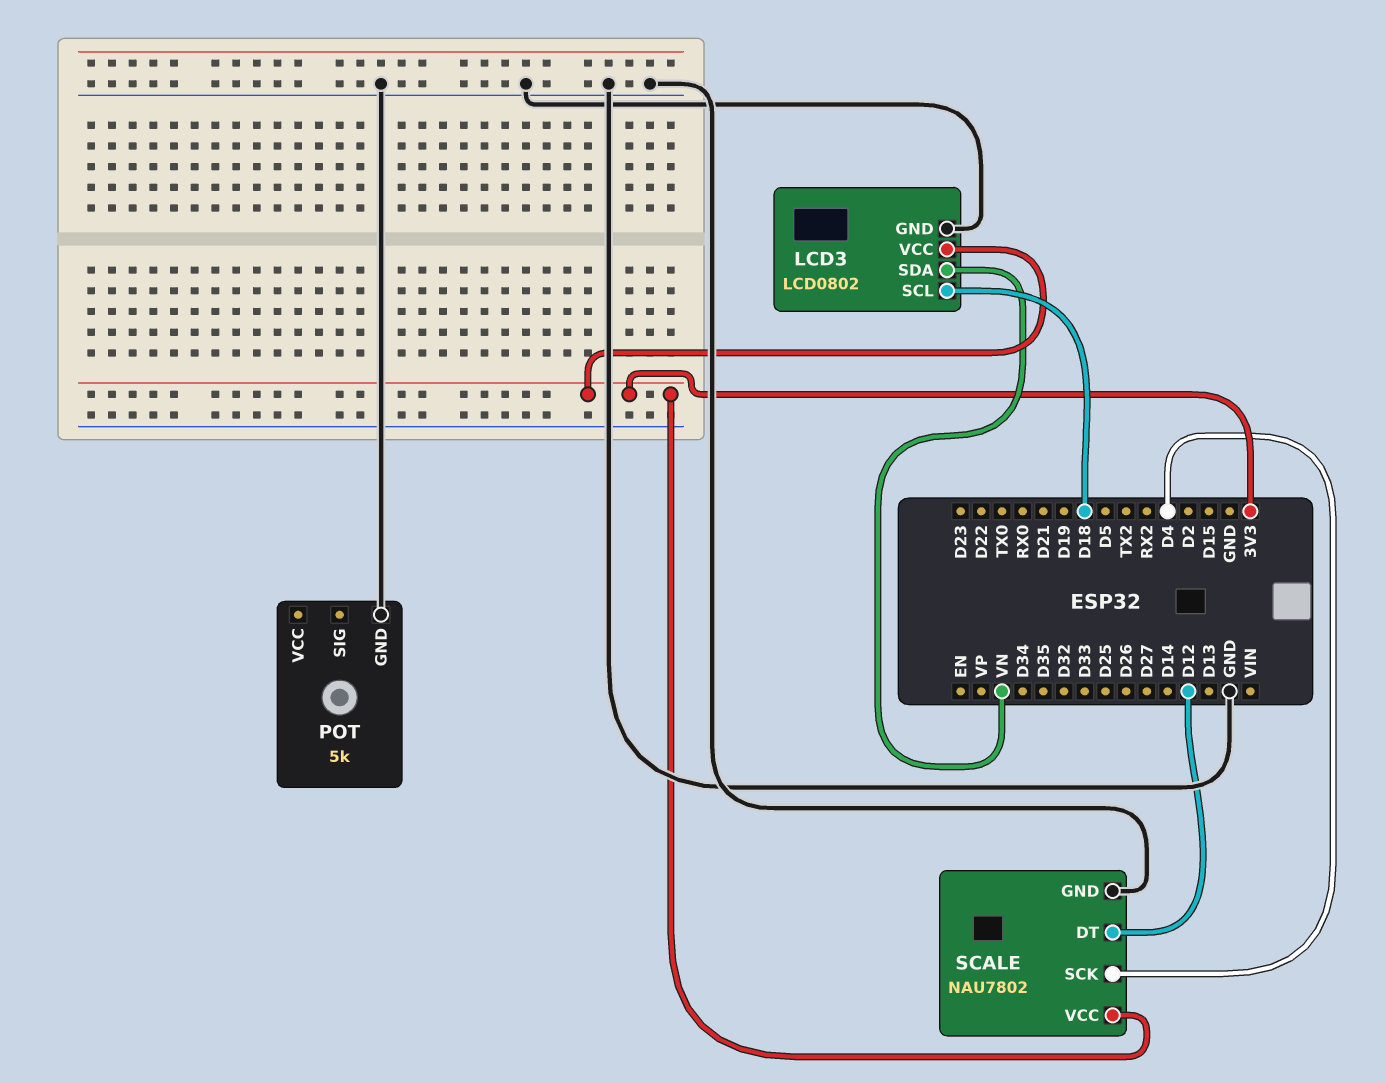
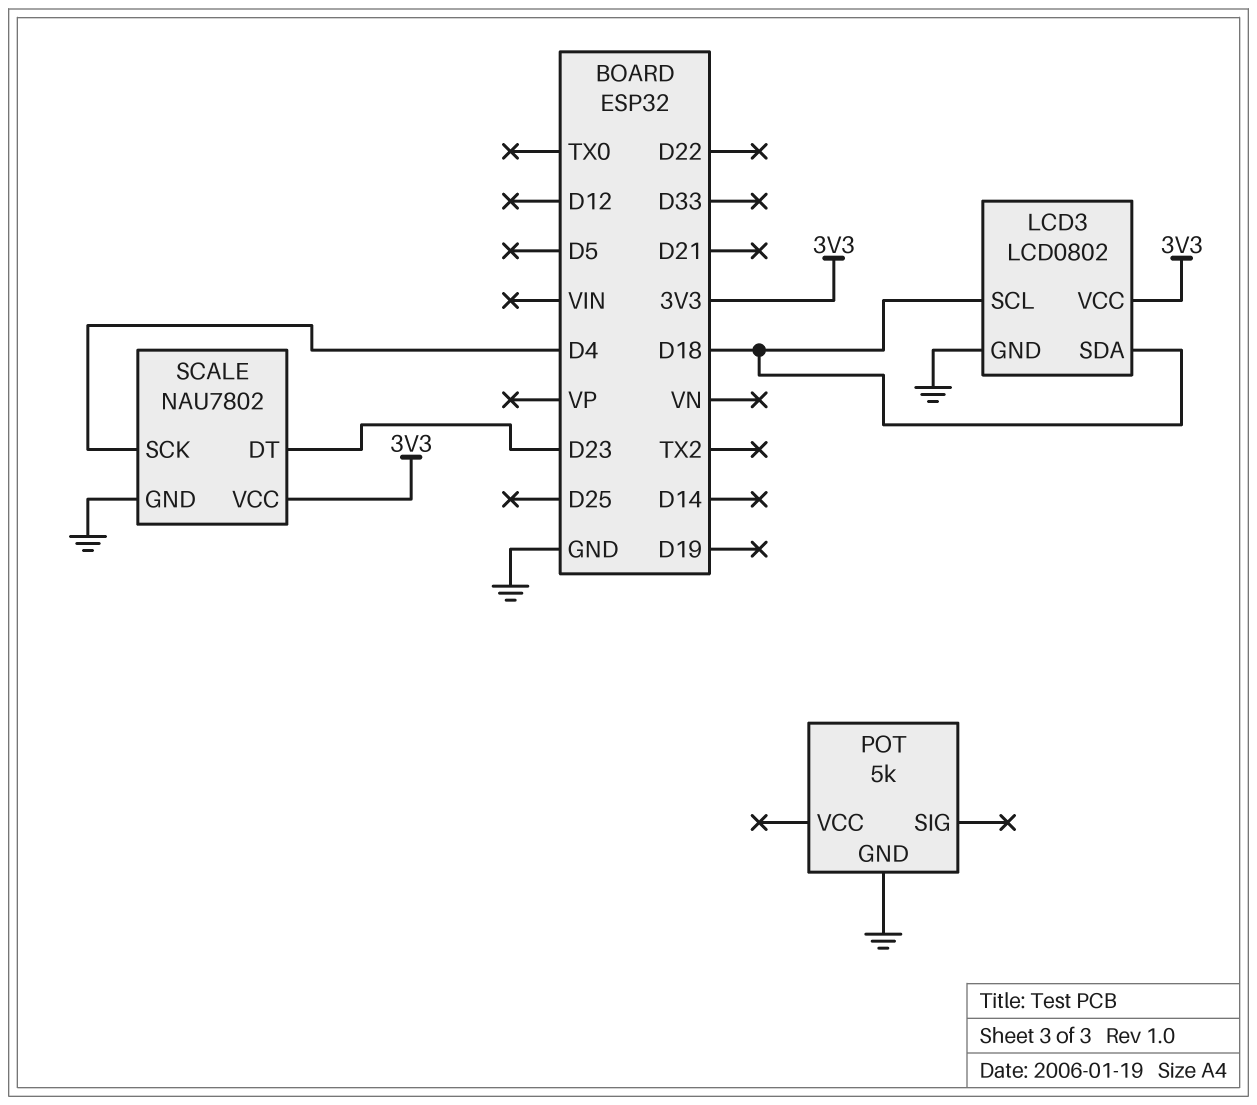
LCD3 pin SDA: VN -> D18
SCALE pin DT: D12 -> D23

